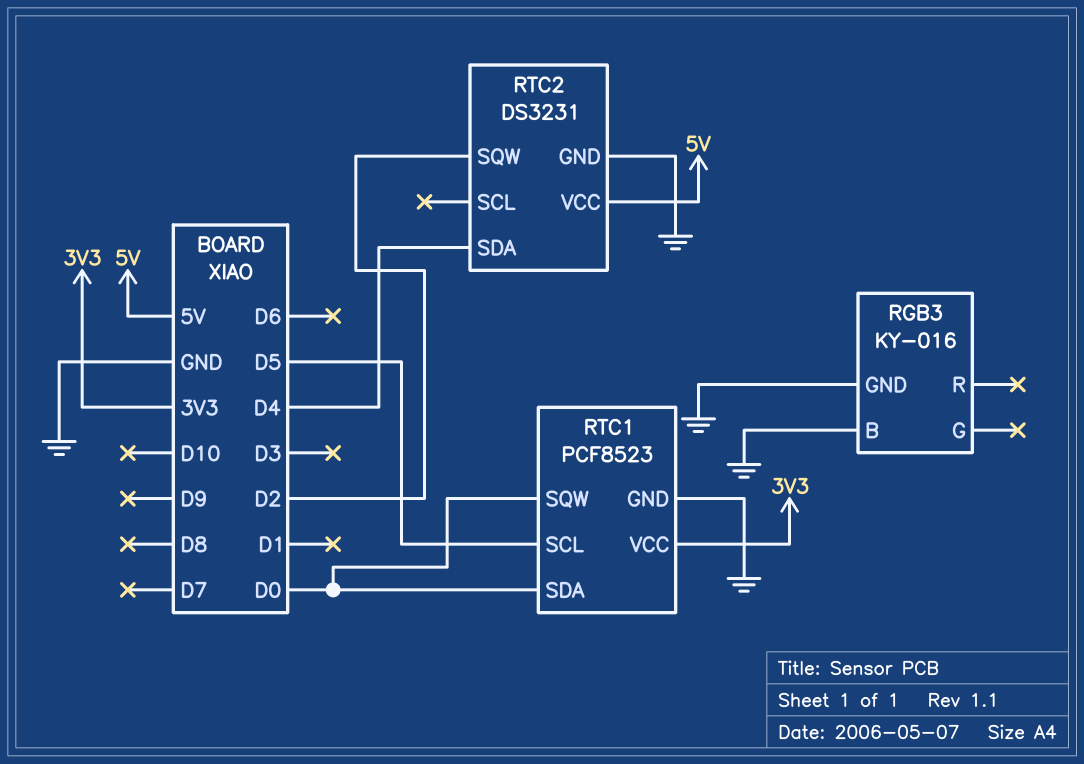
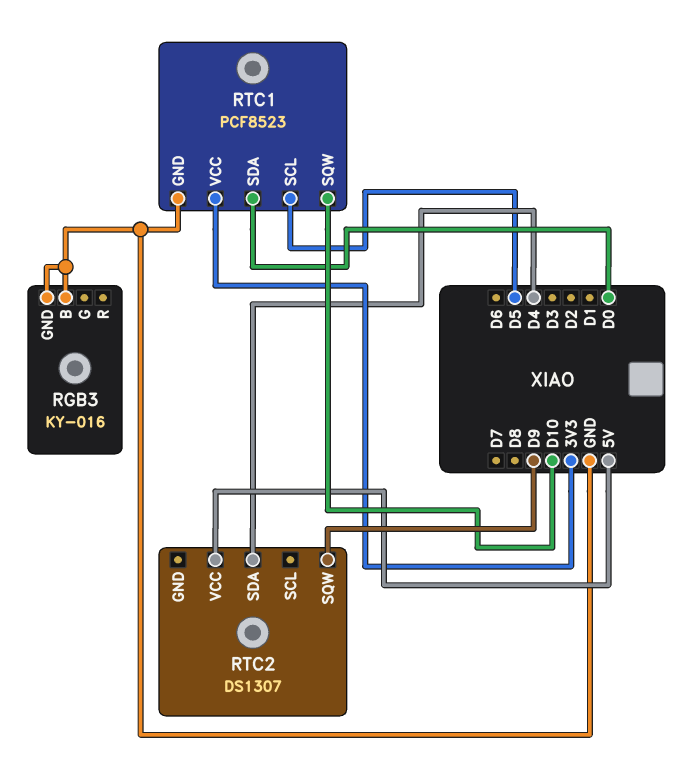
RTC1 pin SQW: D0 -> D10
RTC2: DS3231 -> DS1307
RTC2 pin GND: GND -> none
RTC2 pin SQW: D2 -> D9

